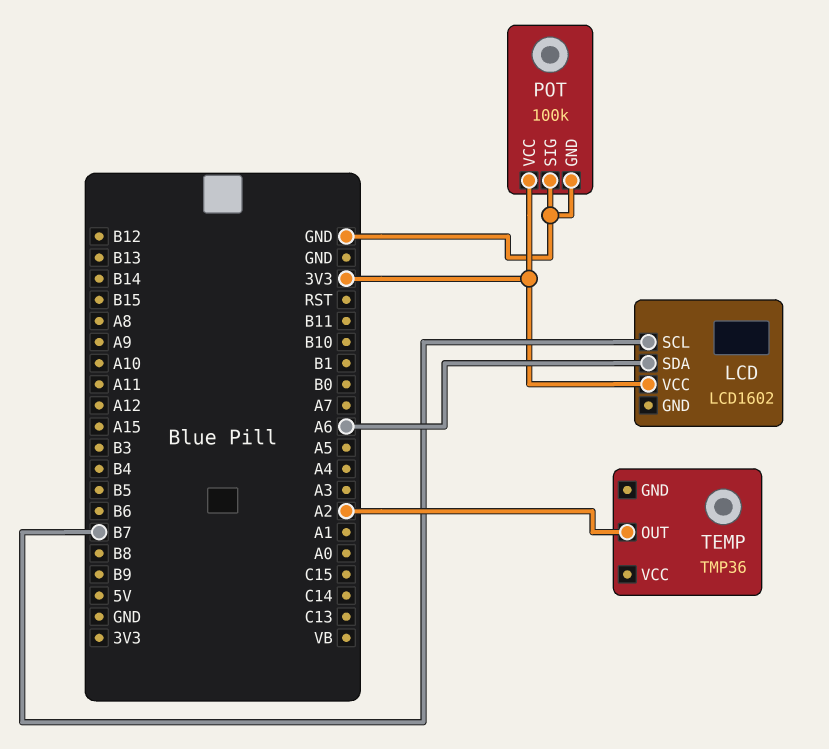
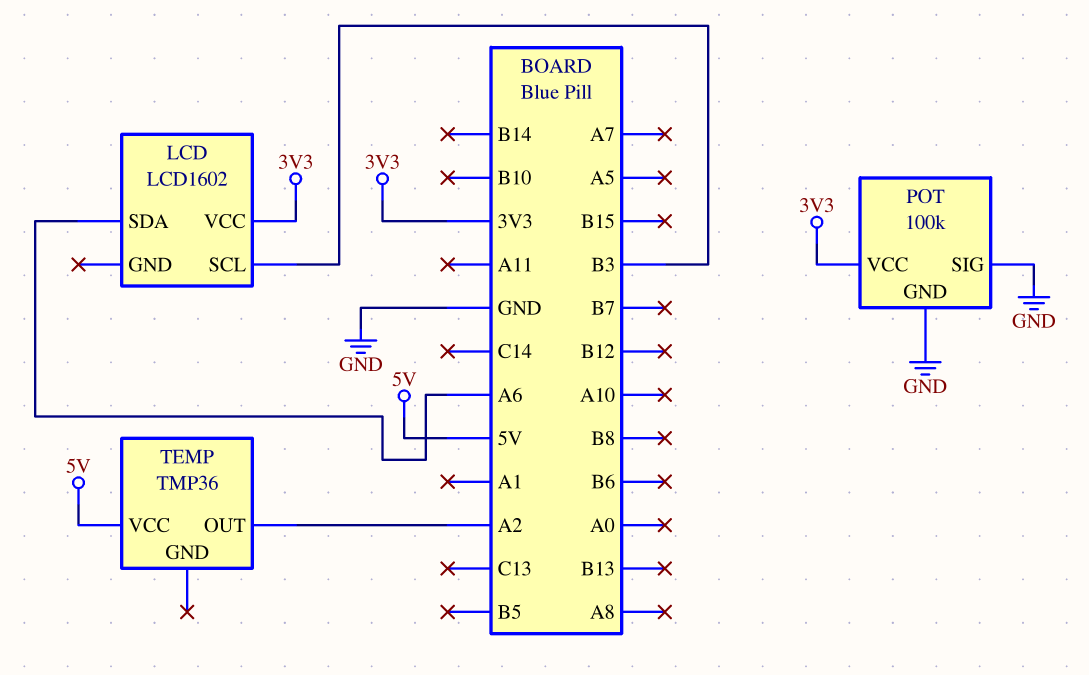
LCD pin SCL: B7 -> B3
TEMP pin VCC: none -> 5V

